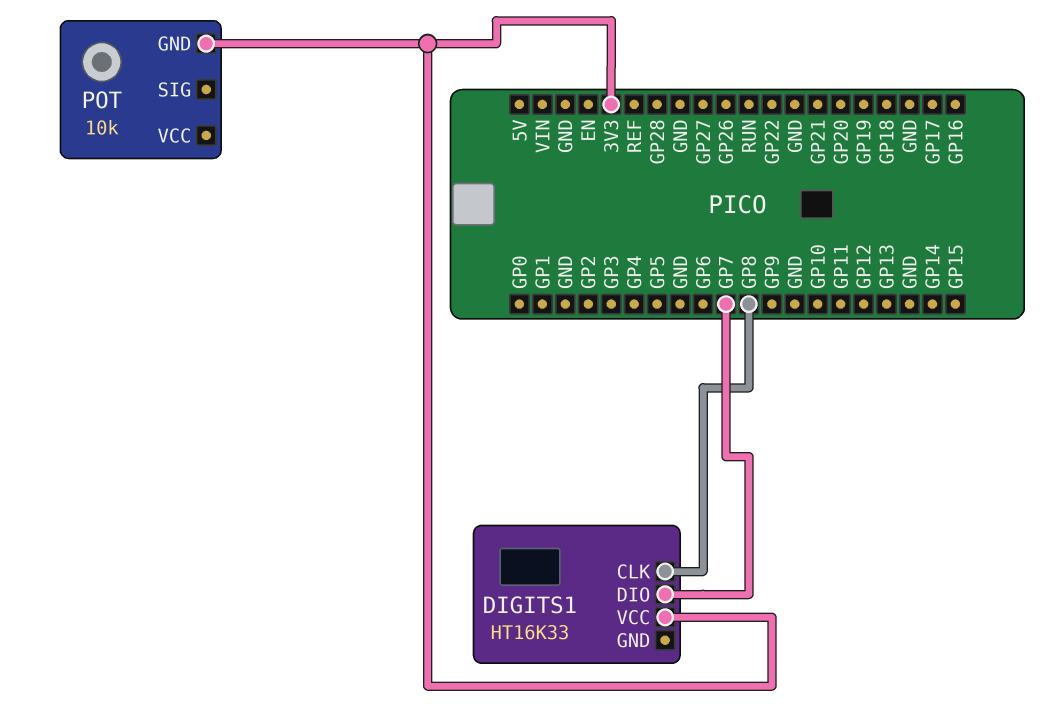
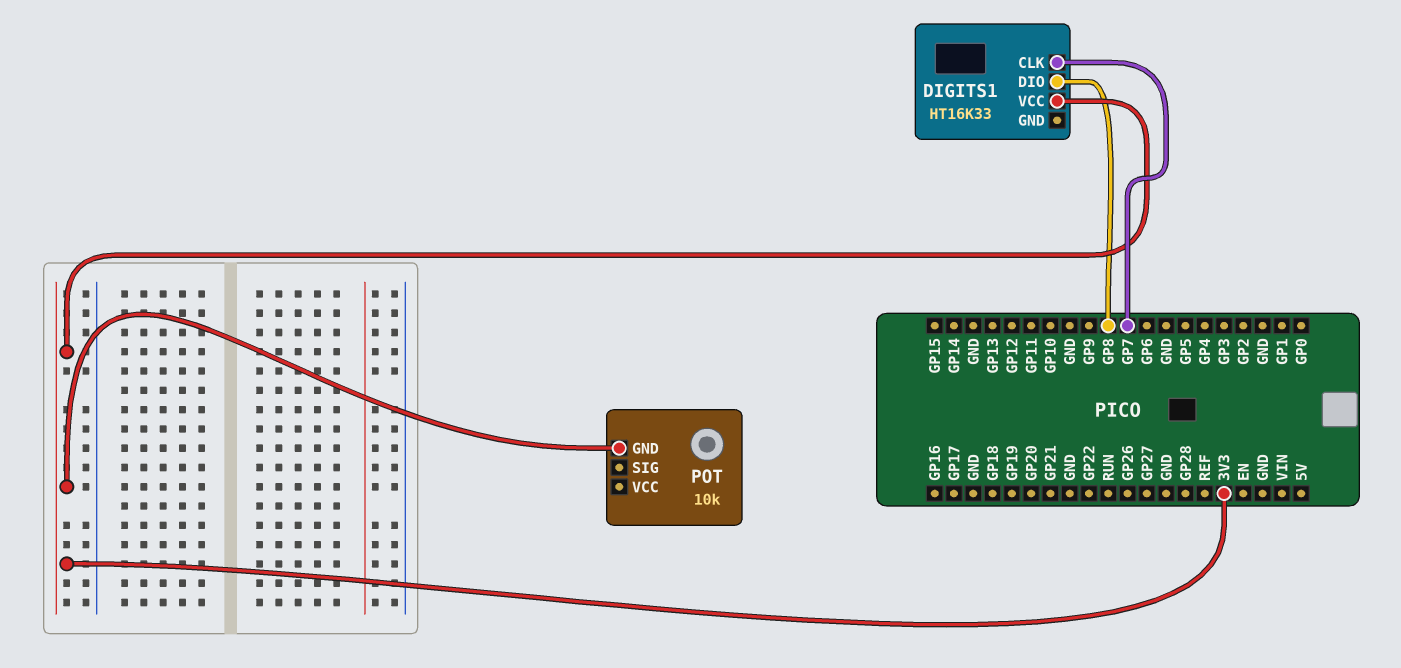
DIGITS1 pin CLK: GP8 -> GP7
DIGITS1 pin DIO: GP7 -> GP8

